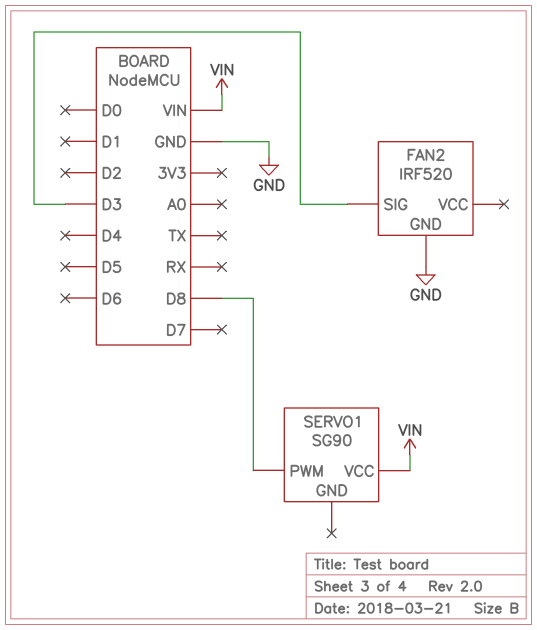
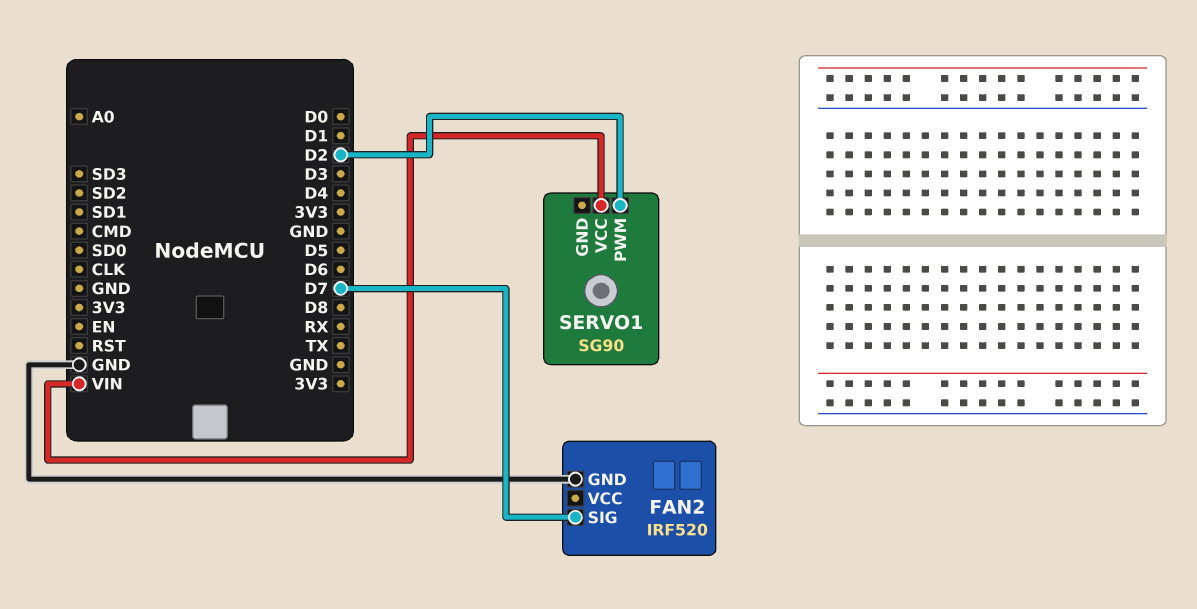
FAN2 pin SIG: D3 -> D7
SERVO1 pin PWM: D8 -> D2

